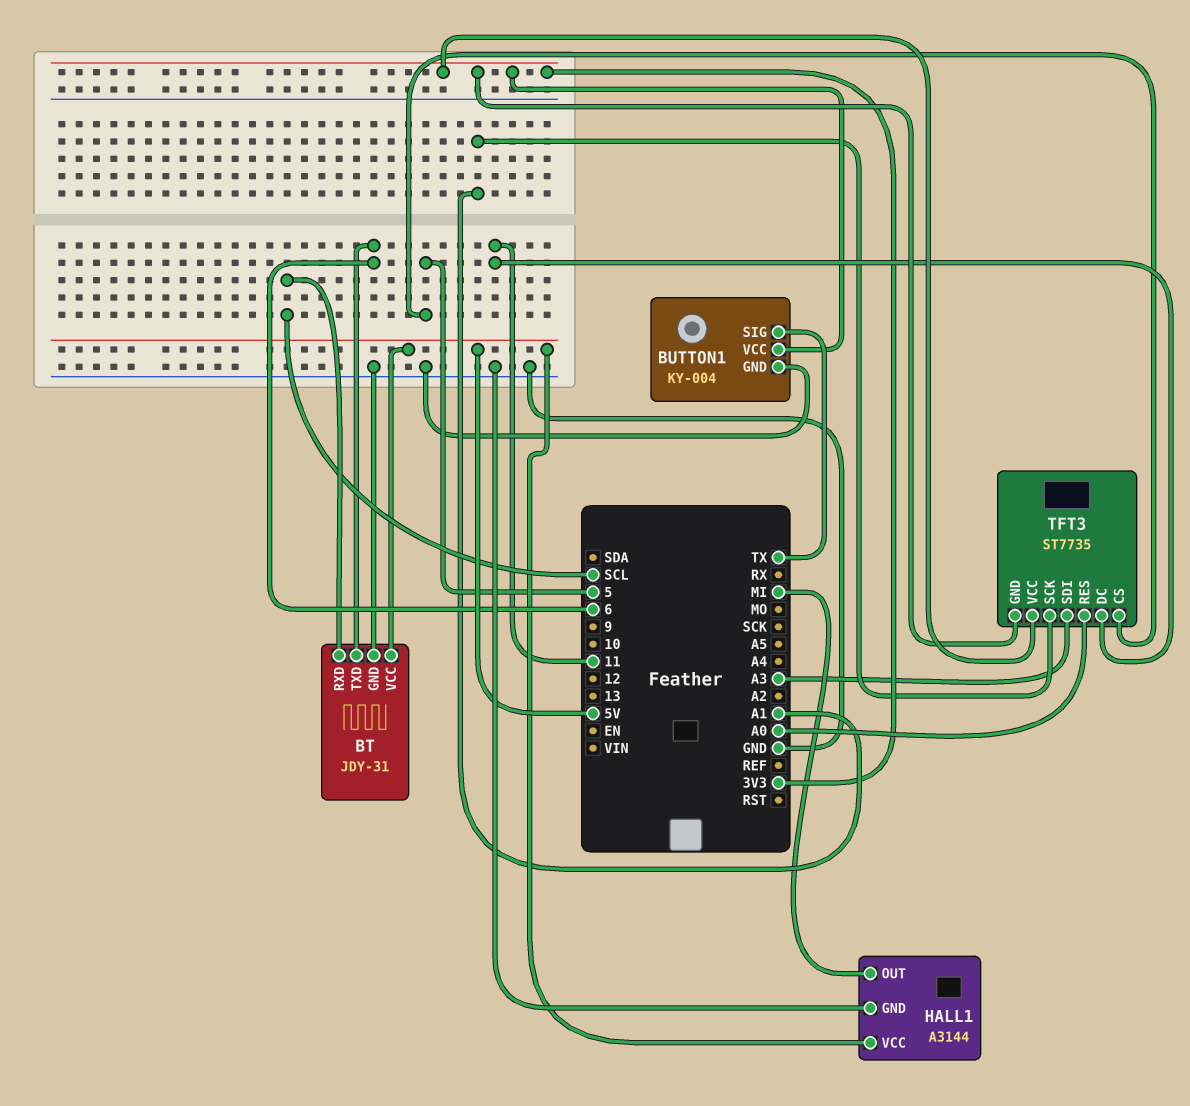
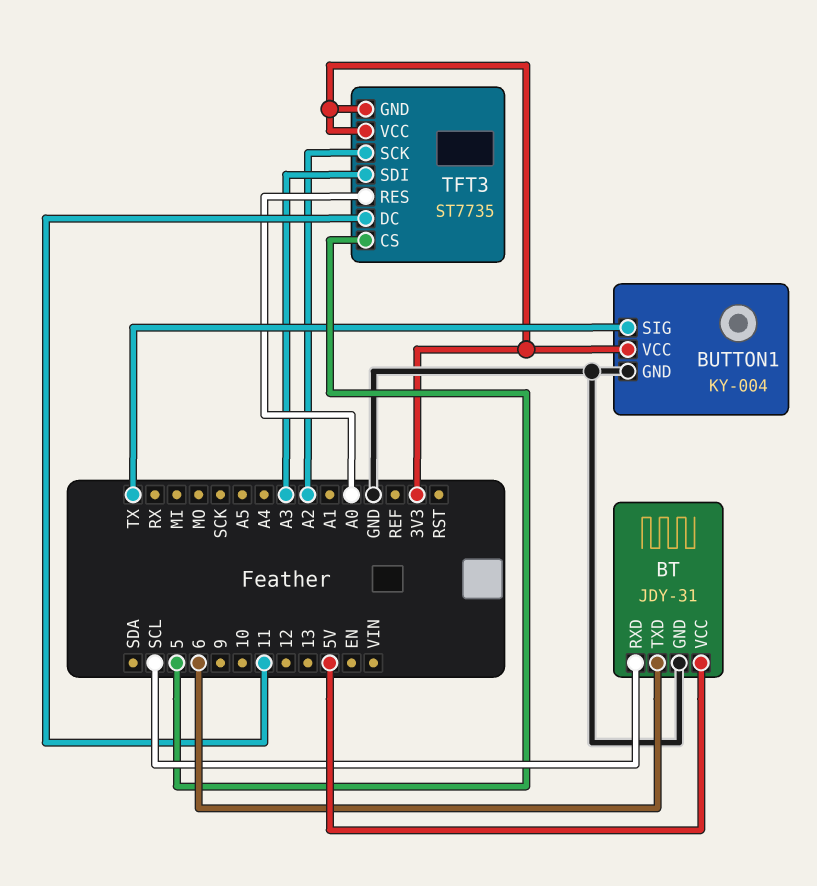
HALL1: A3144 -> none
HALL1 pin GND: GND -> none
HALL1 pin OUT: MI -> none
HALL1 pin VCC: 5V -> none
TFT3 pin SCK: A1 -> A2

